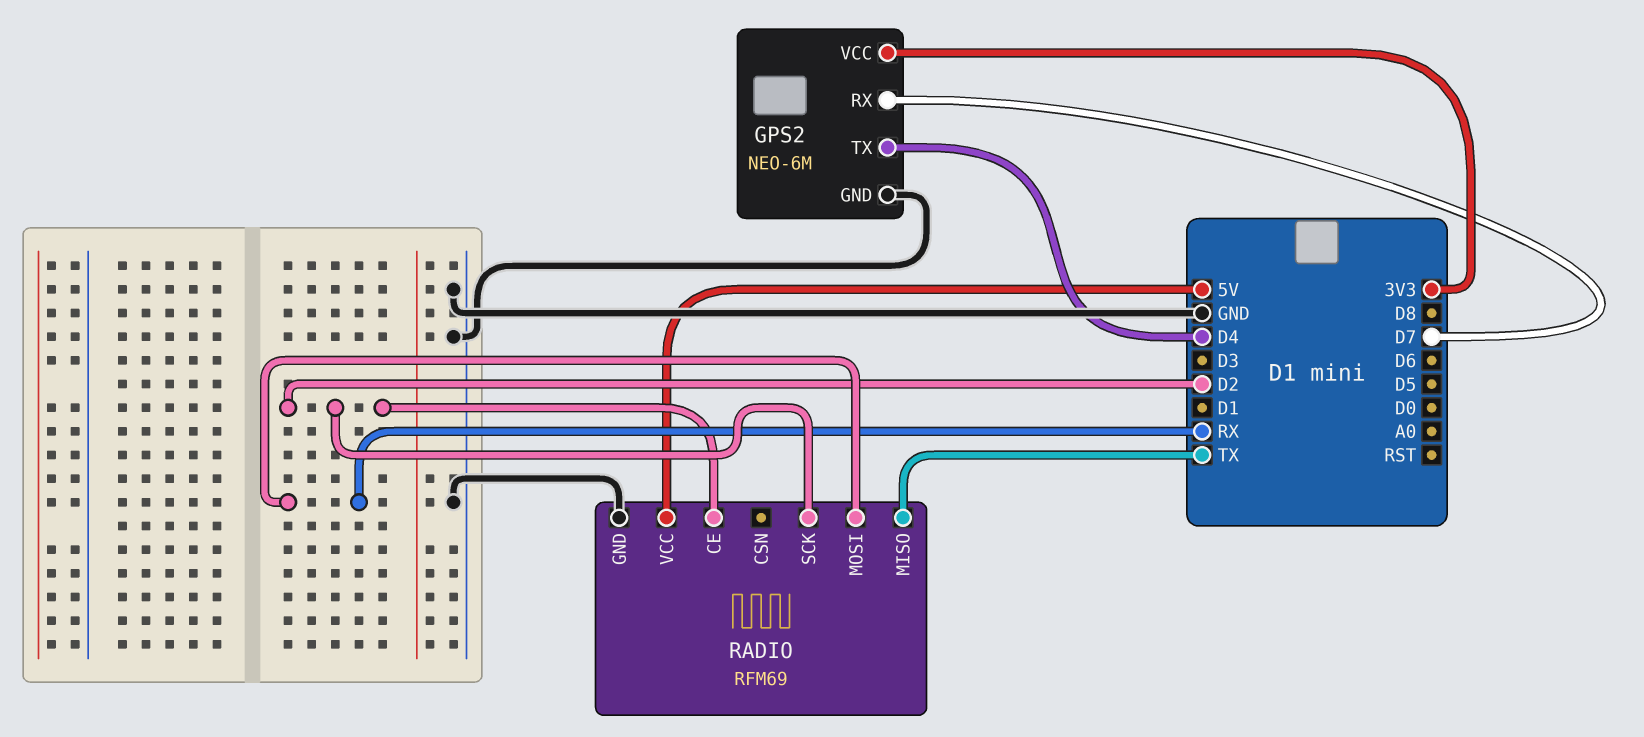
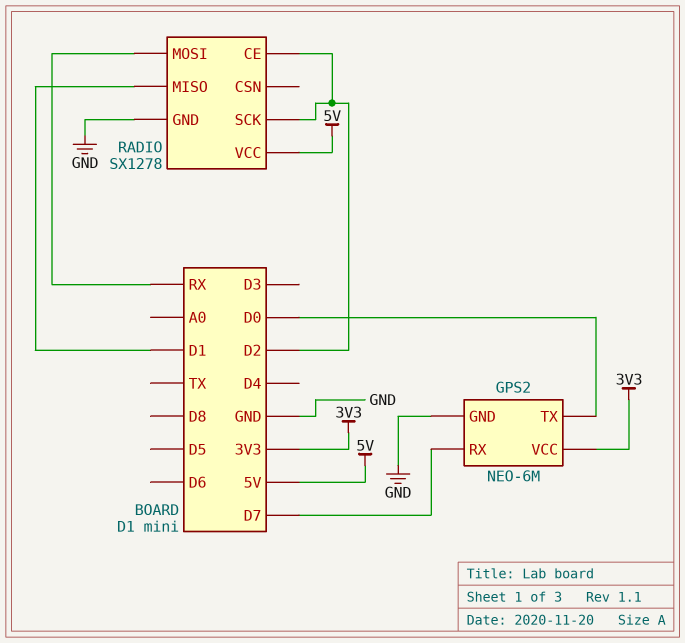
GPS2 pin TX: D4 -> D0
RADIO: RFM69 -> SX1278
RADIO pin MISO: TX -> D1

